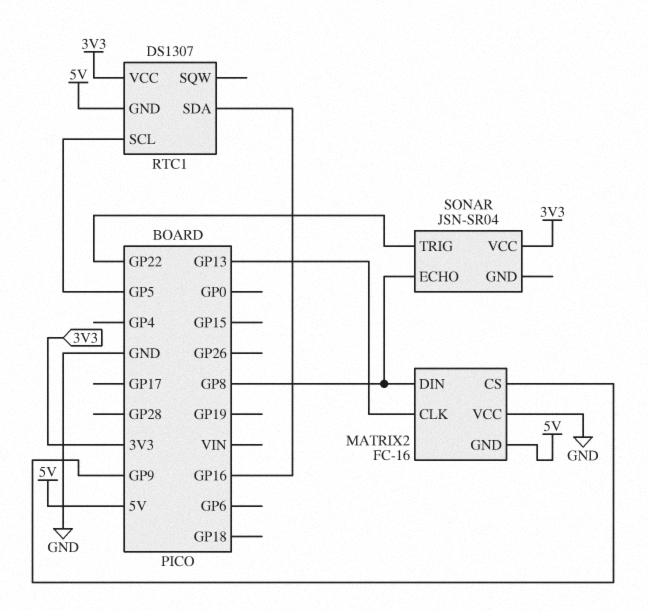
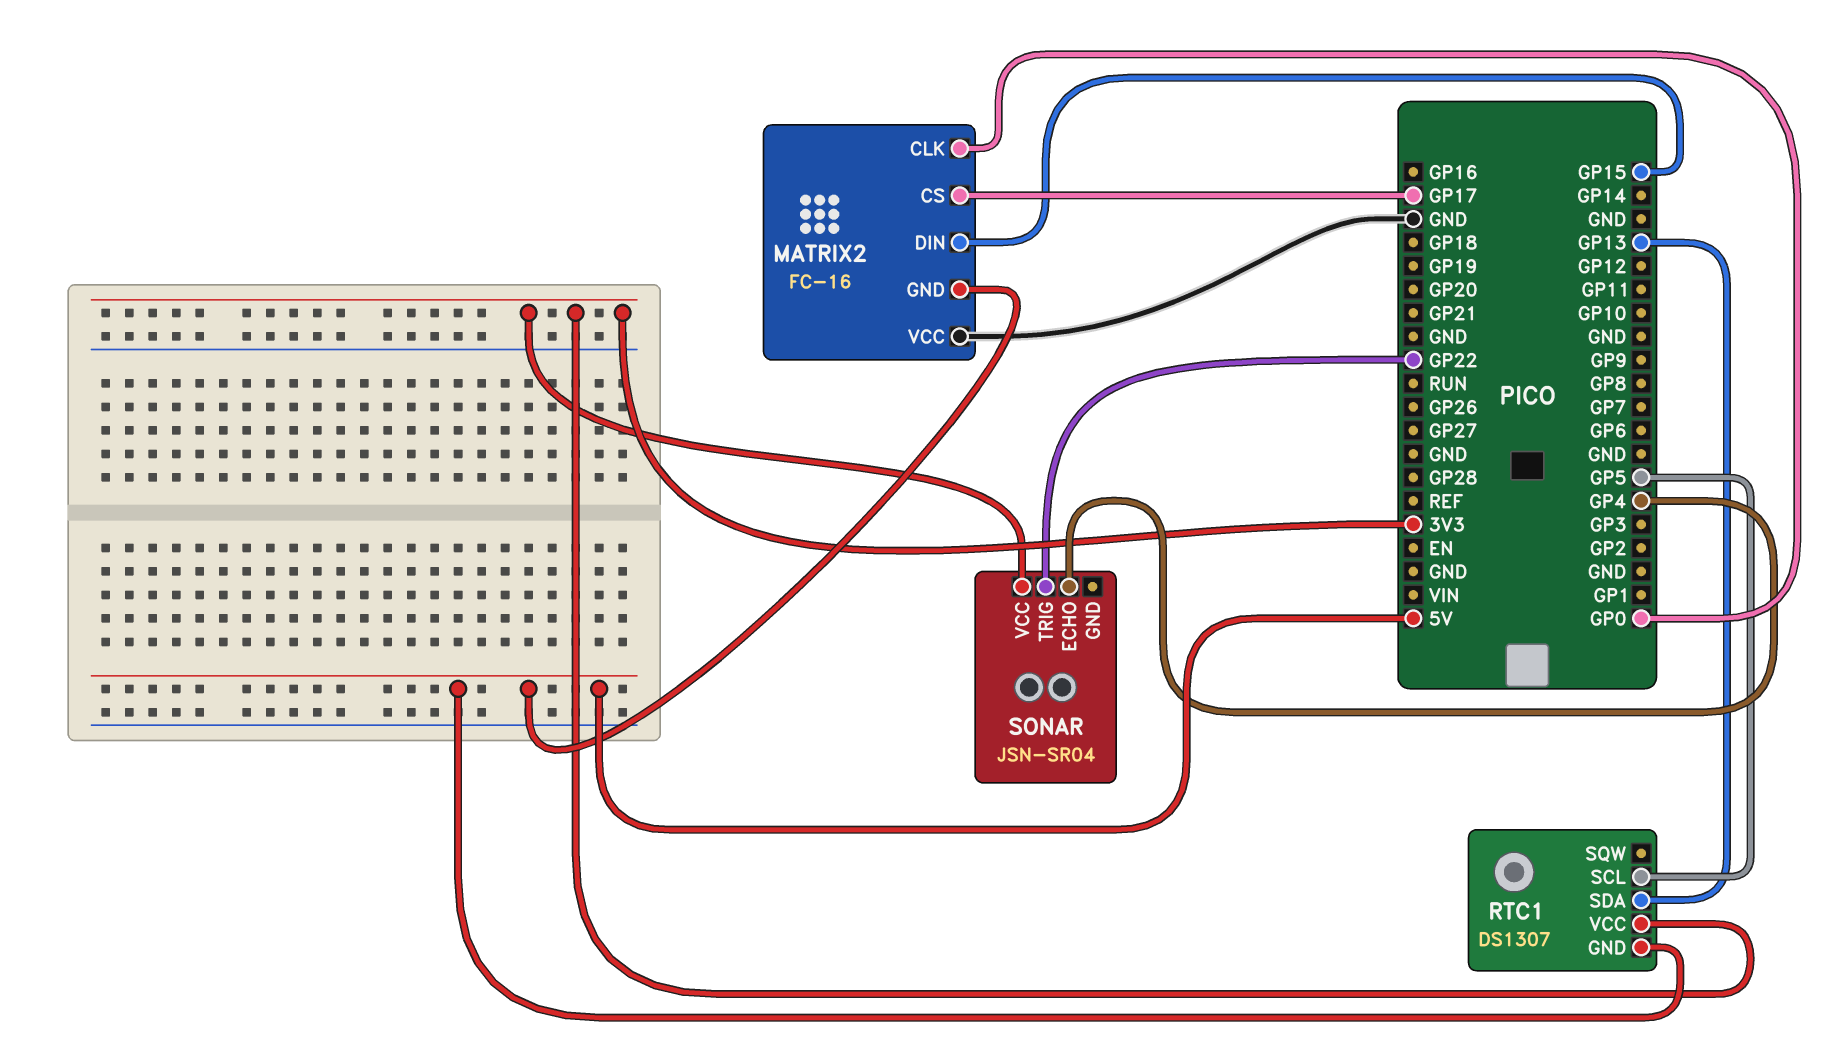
MATRIX2 pin CLK: GP13 -> GP0
MATRIX2 pin CS: GP9 -> GP17
MATRIX2 pin DIN: GP8 -> GP15
RTC1 pin SDA: GP16 -> GP13
SONAR pin ECHO: GP8 -> GP4

